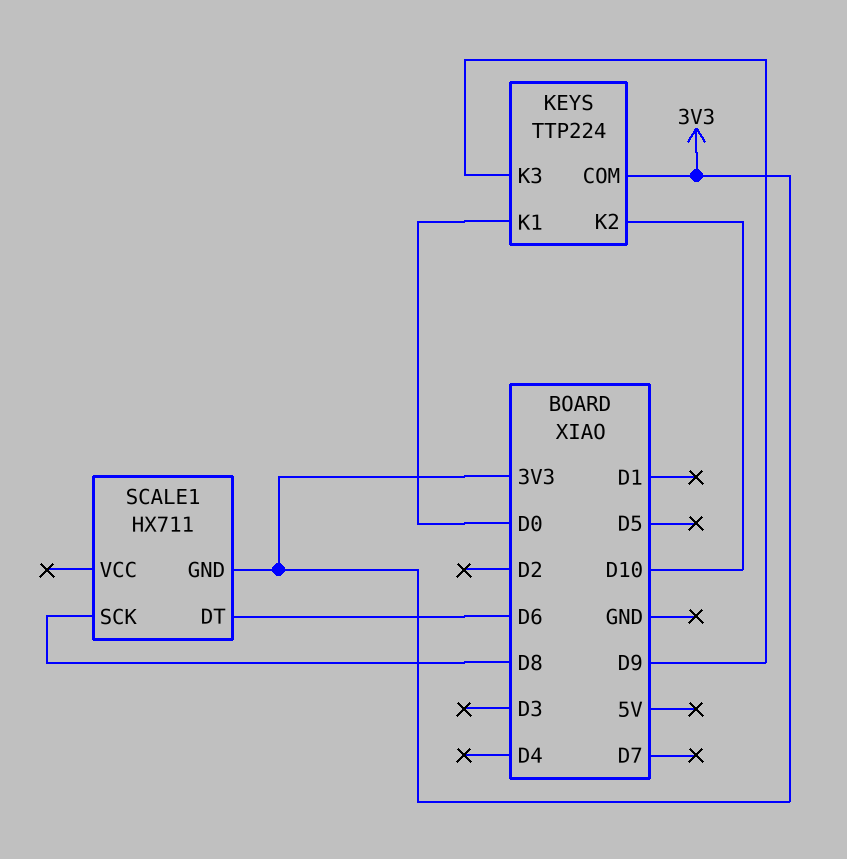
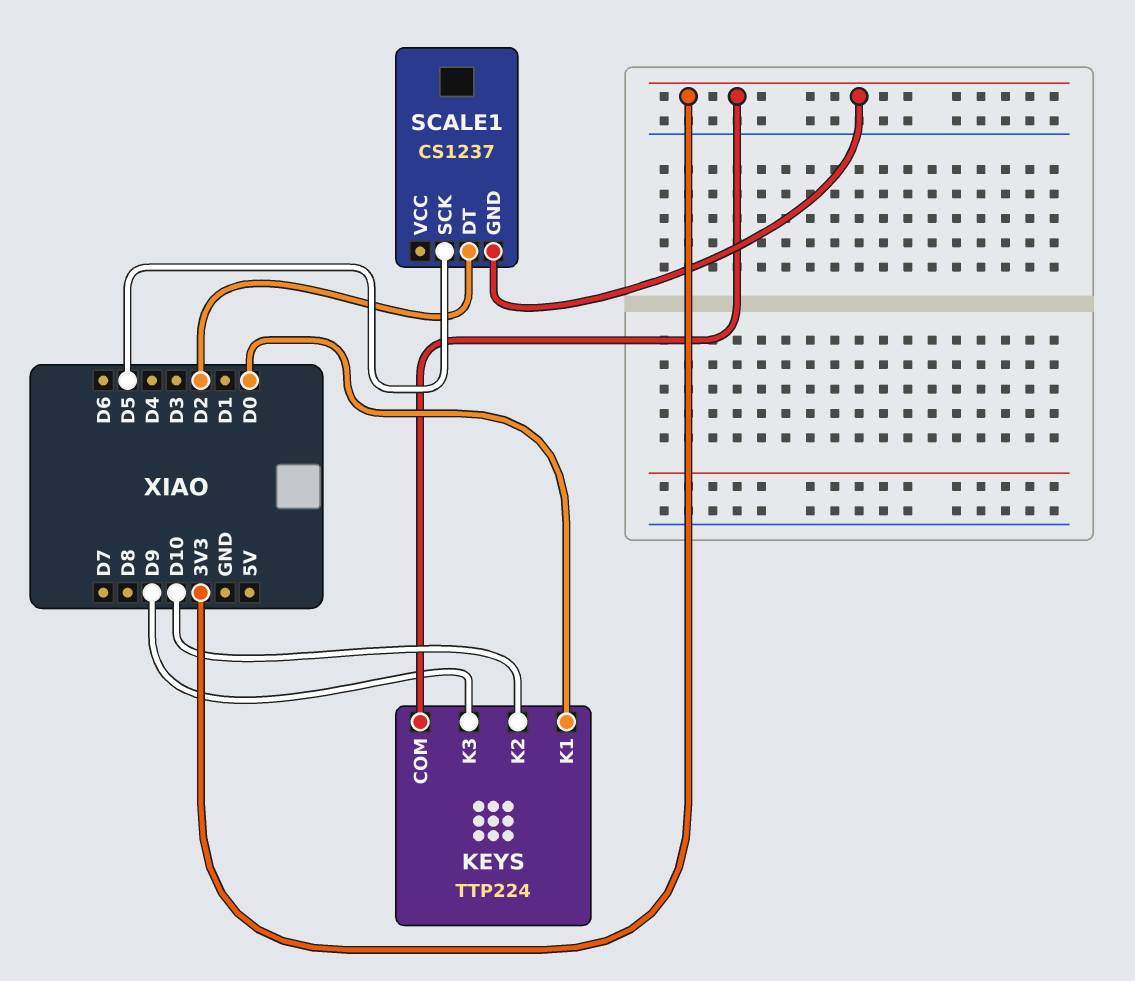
SCALE1: HX711 -> CS1237
SCALE1 pin DT: D6 -> D2
SCALE1 pin SCK: D8 -> D5

